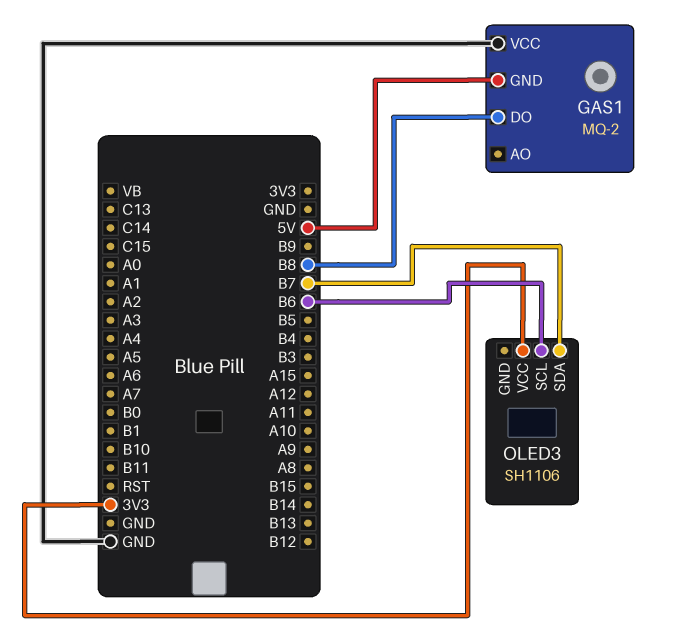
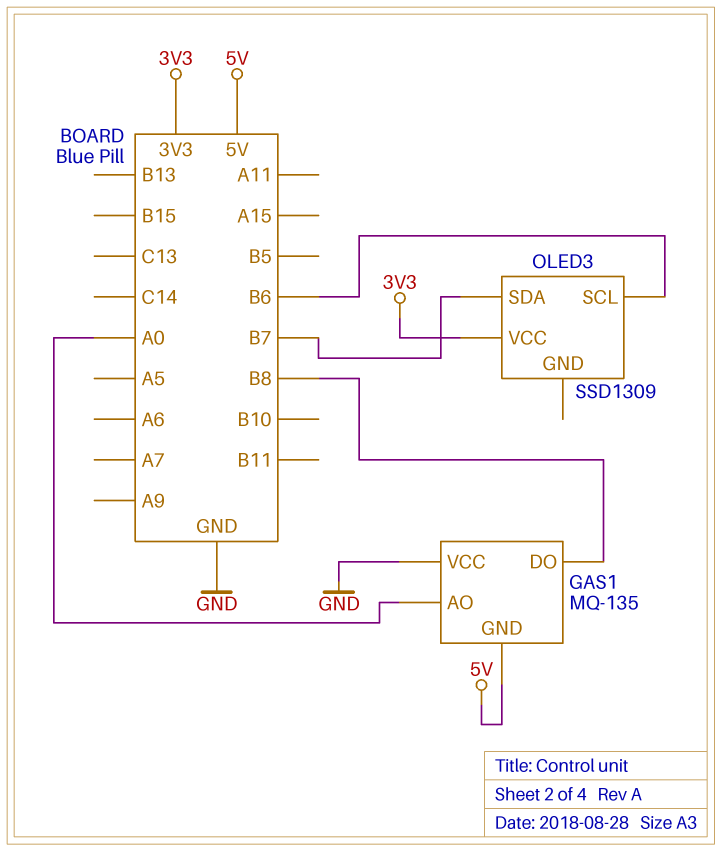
GAS1: MQ-2 -> MQ-135
GAS1 pin AO: none -> A0
OLED3: SH1106 -> SSD1309

